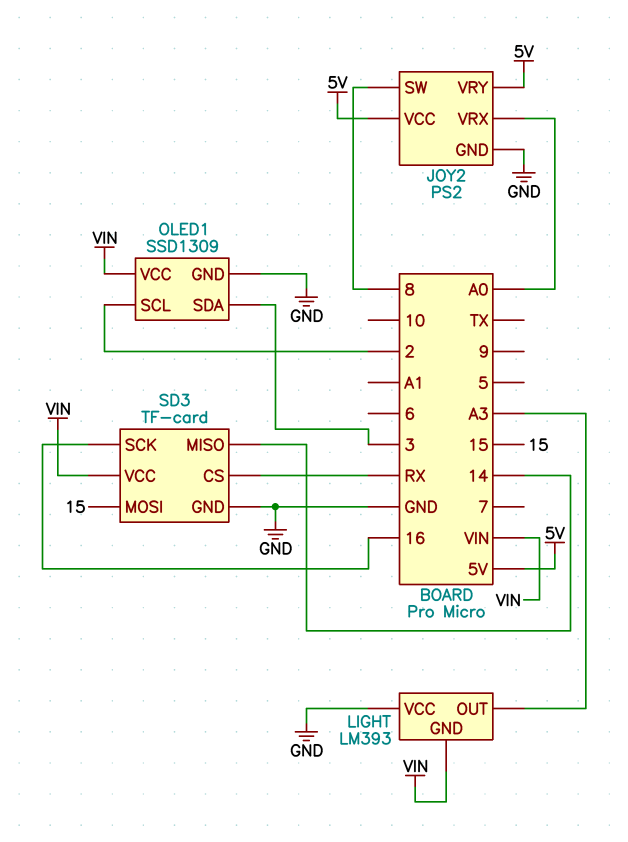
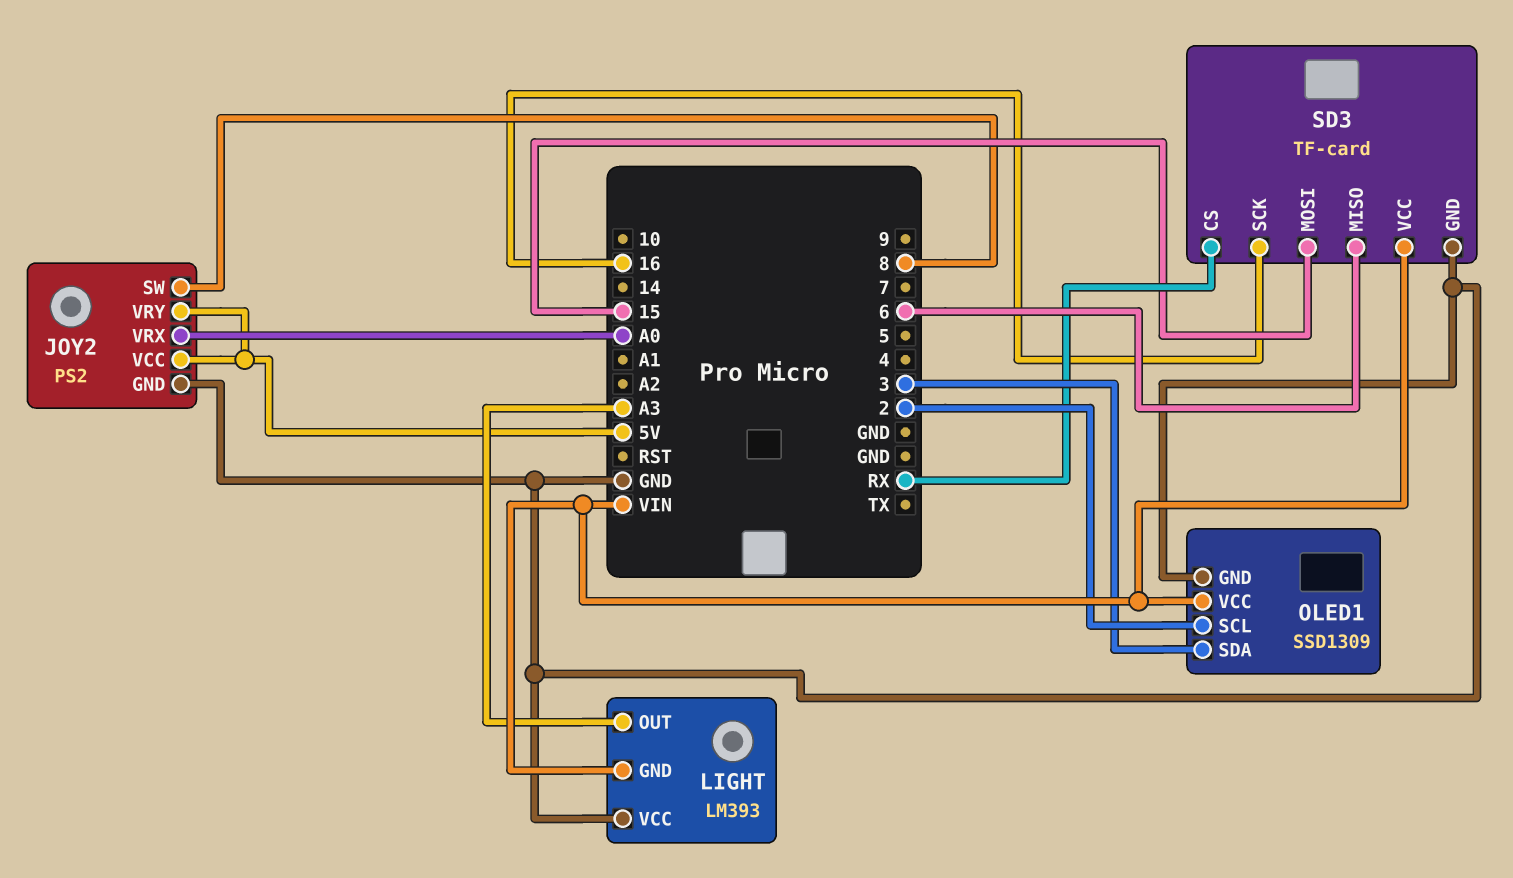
SD3 pin MISO: 14 -> 6

